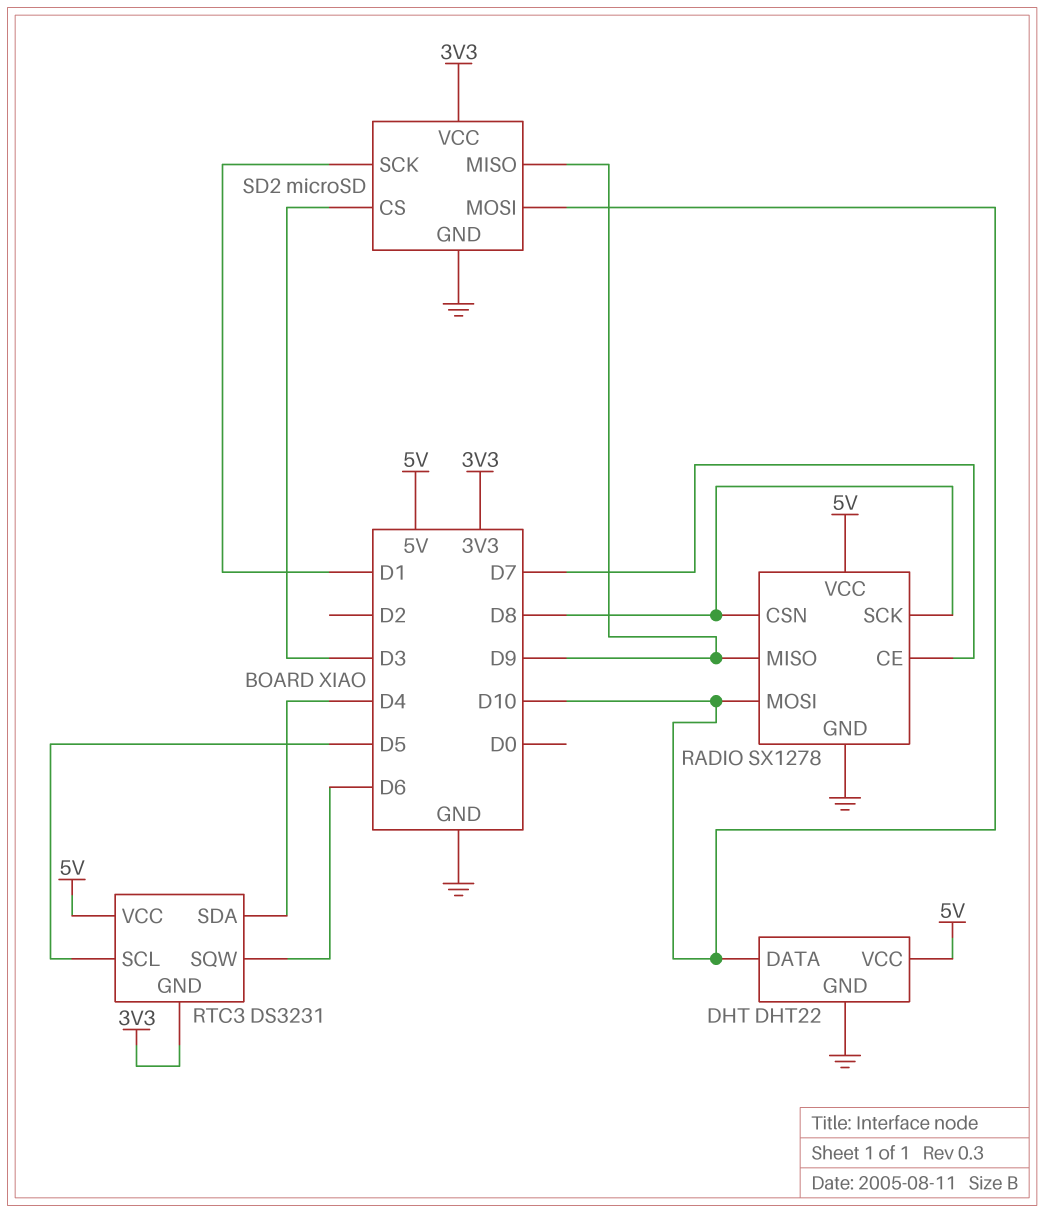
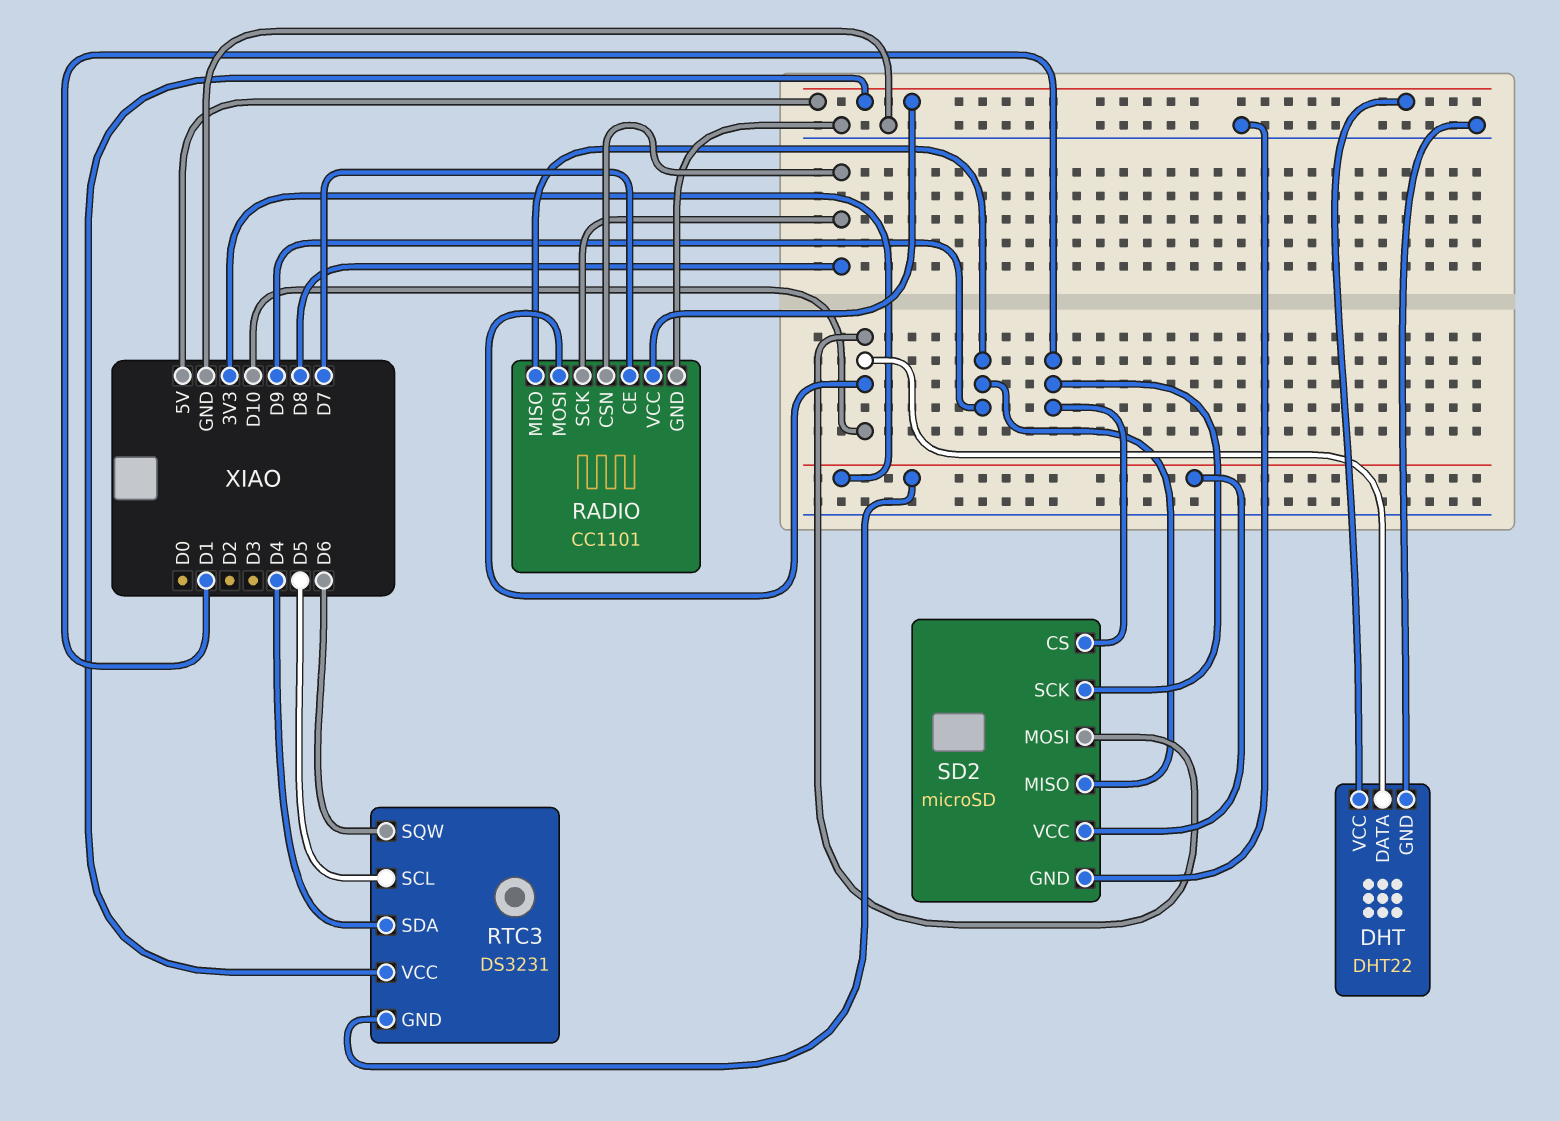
RADIO: SX1278 -> CC1101
SD2 pin CS: D3 -> D1

